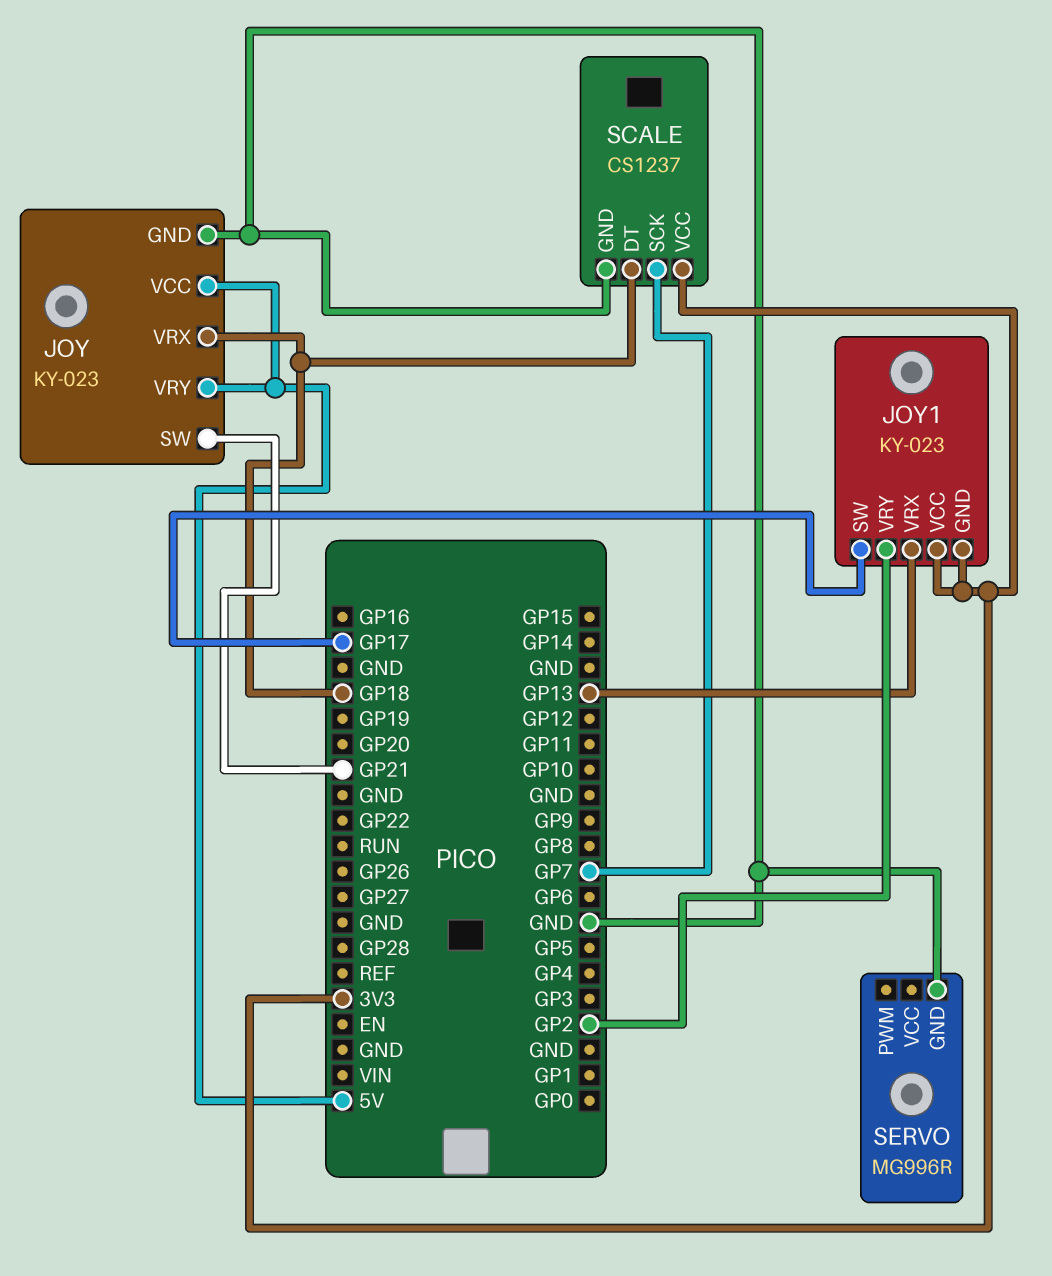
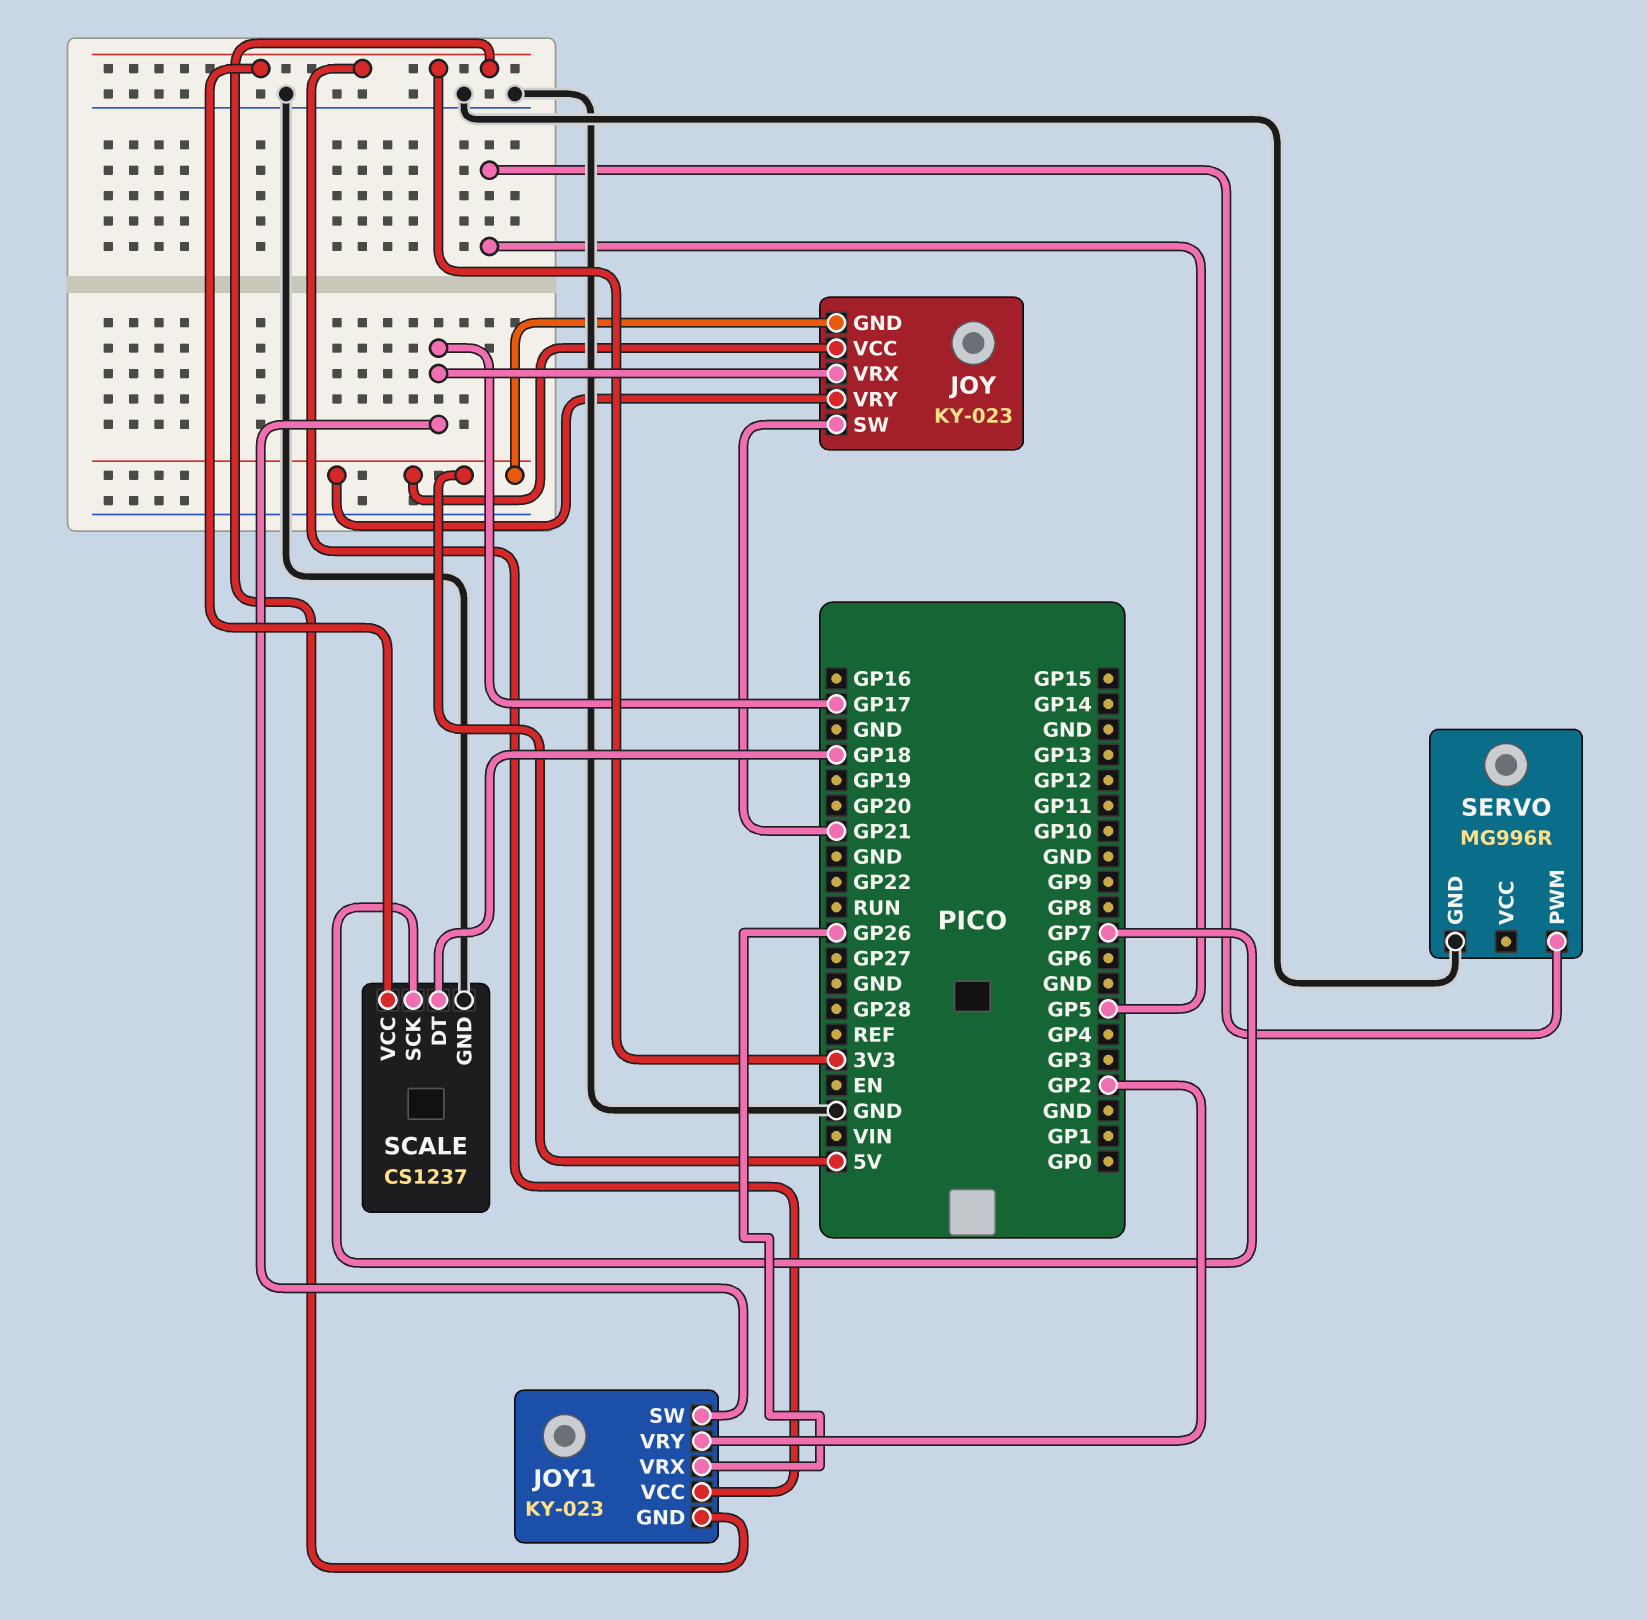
JOY pin GND: GND -> 5V
JOY pin VRX: GP18 -> GP17
JOY1 pin VRX: GP13 -> GP26
SERVO pin PWM: none -> GP5

